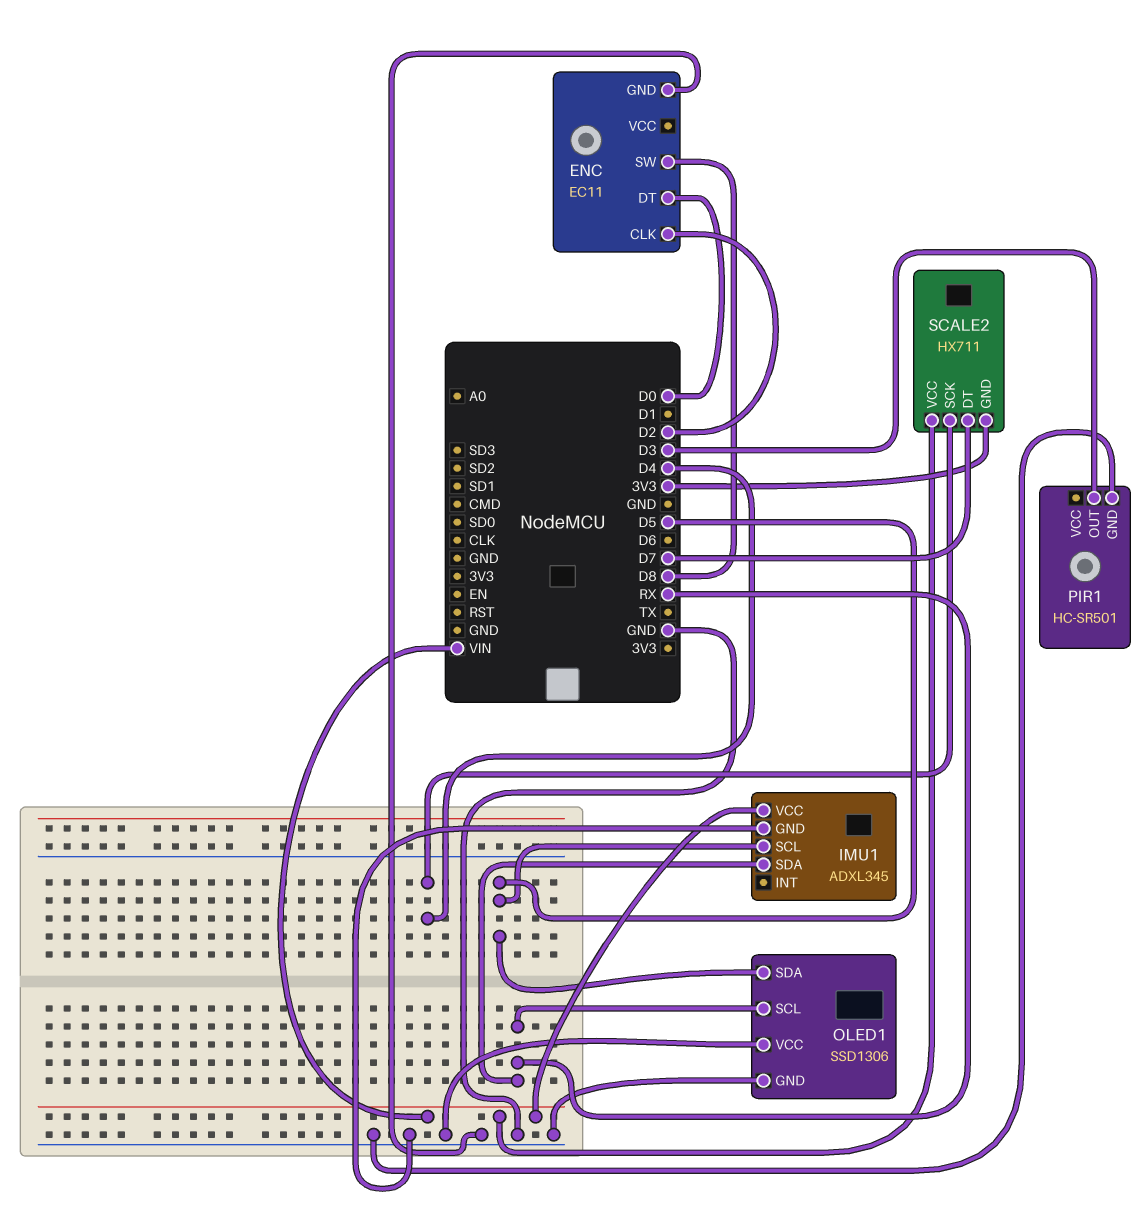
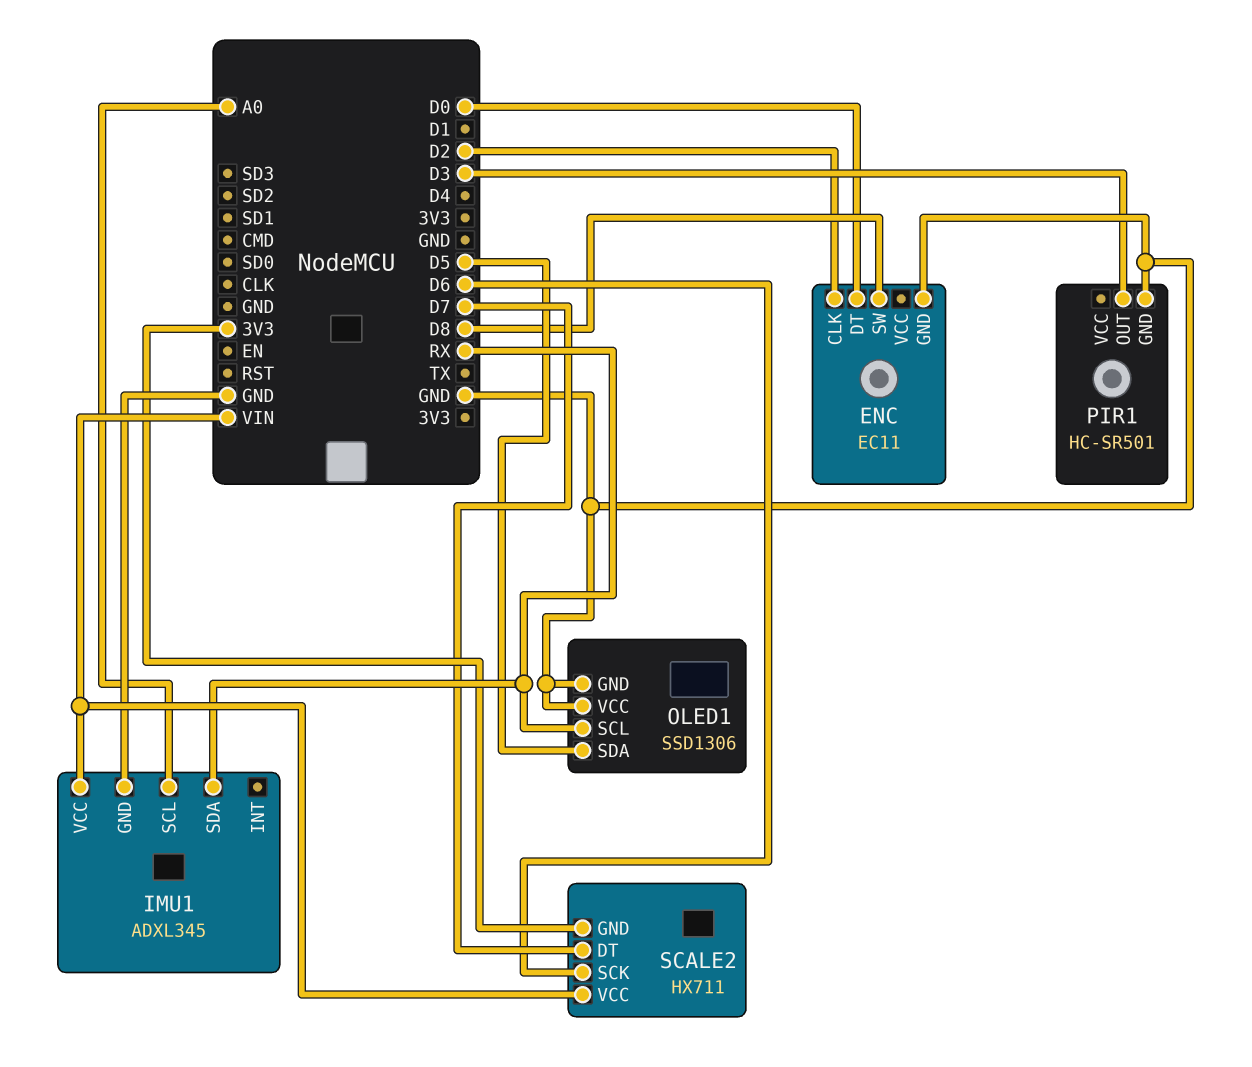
IMU1 pin SCL: D5 -> A0
SCALE2 pin SCK: D4 -> D6

